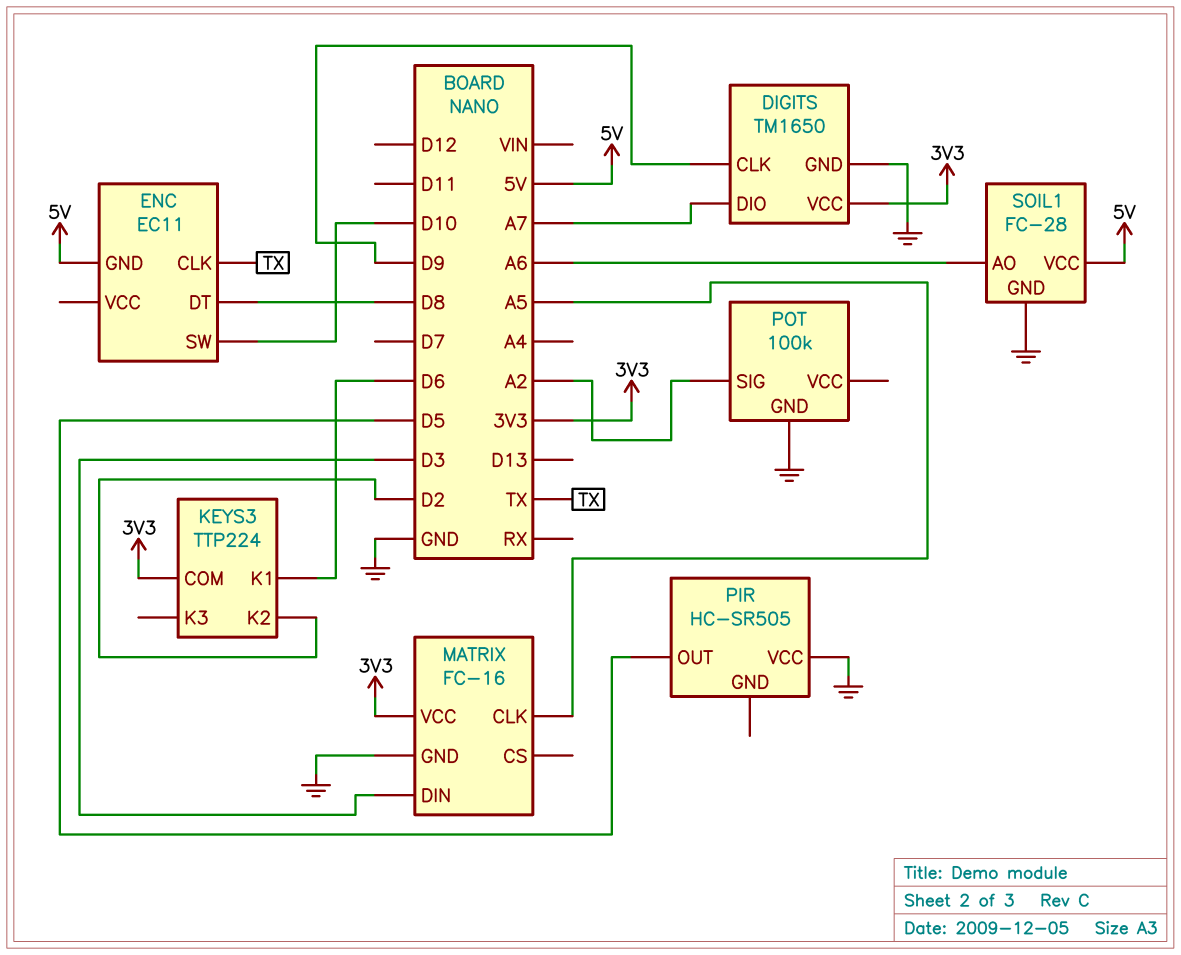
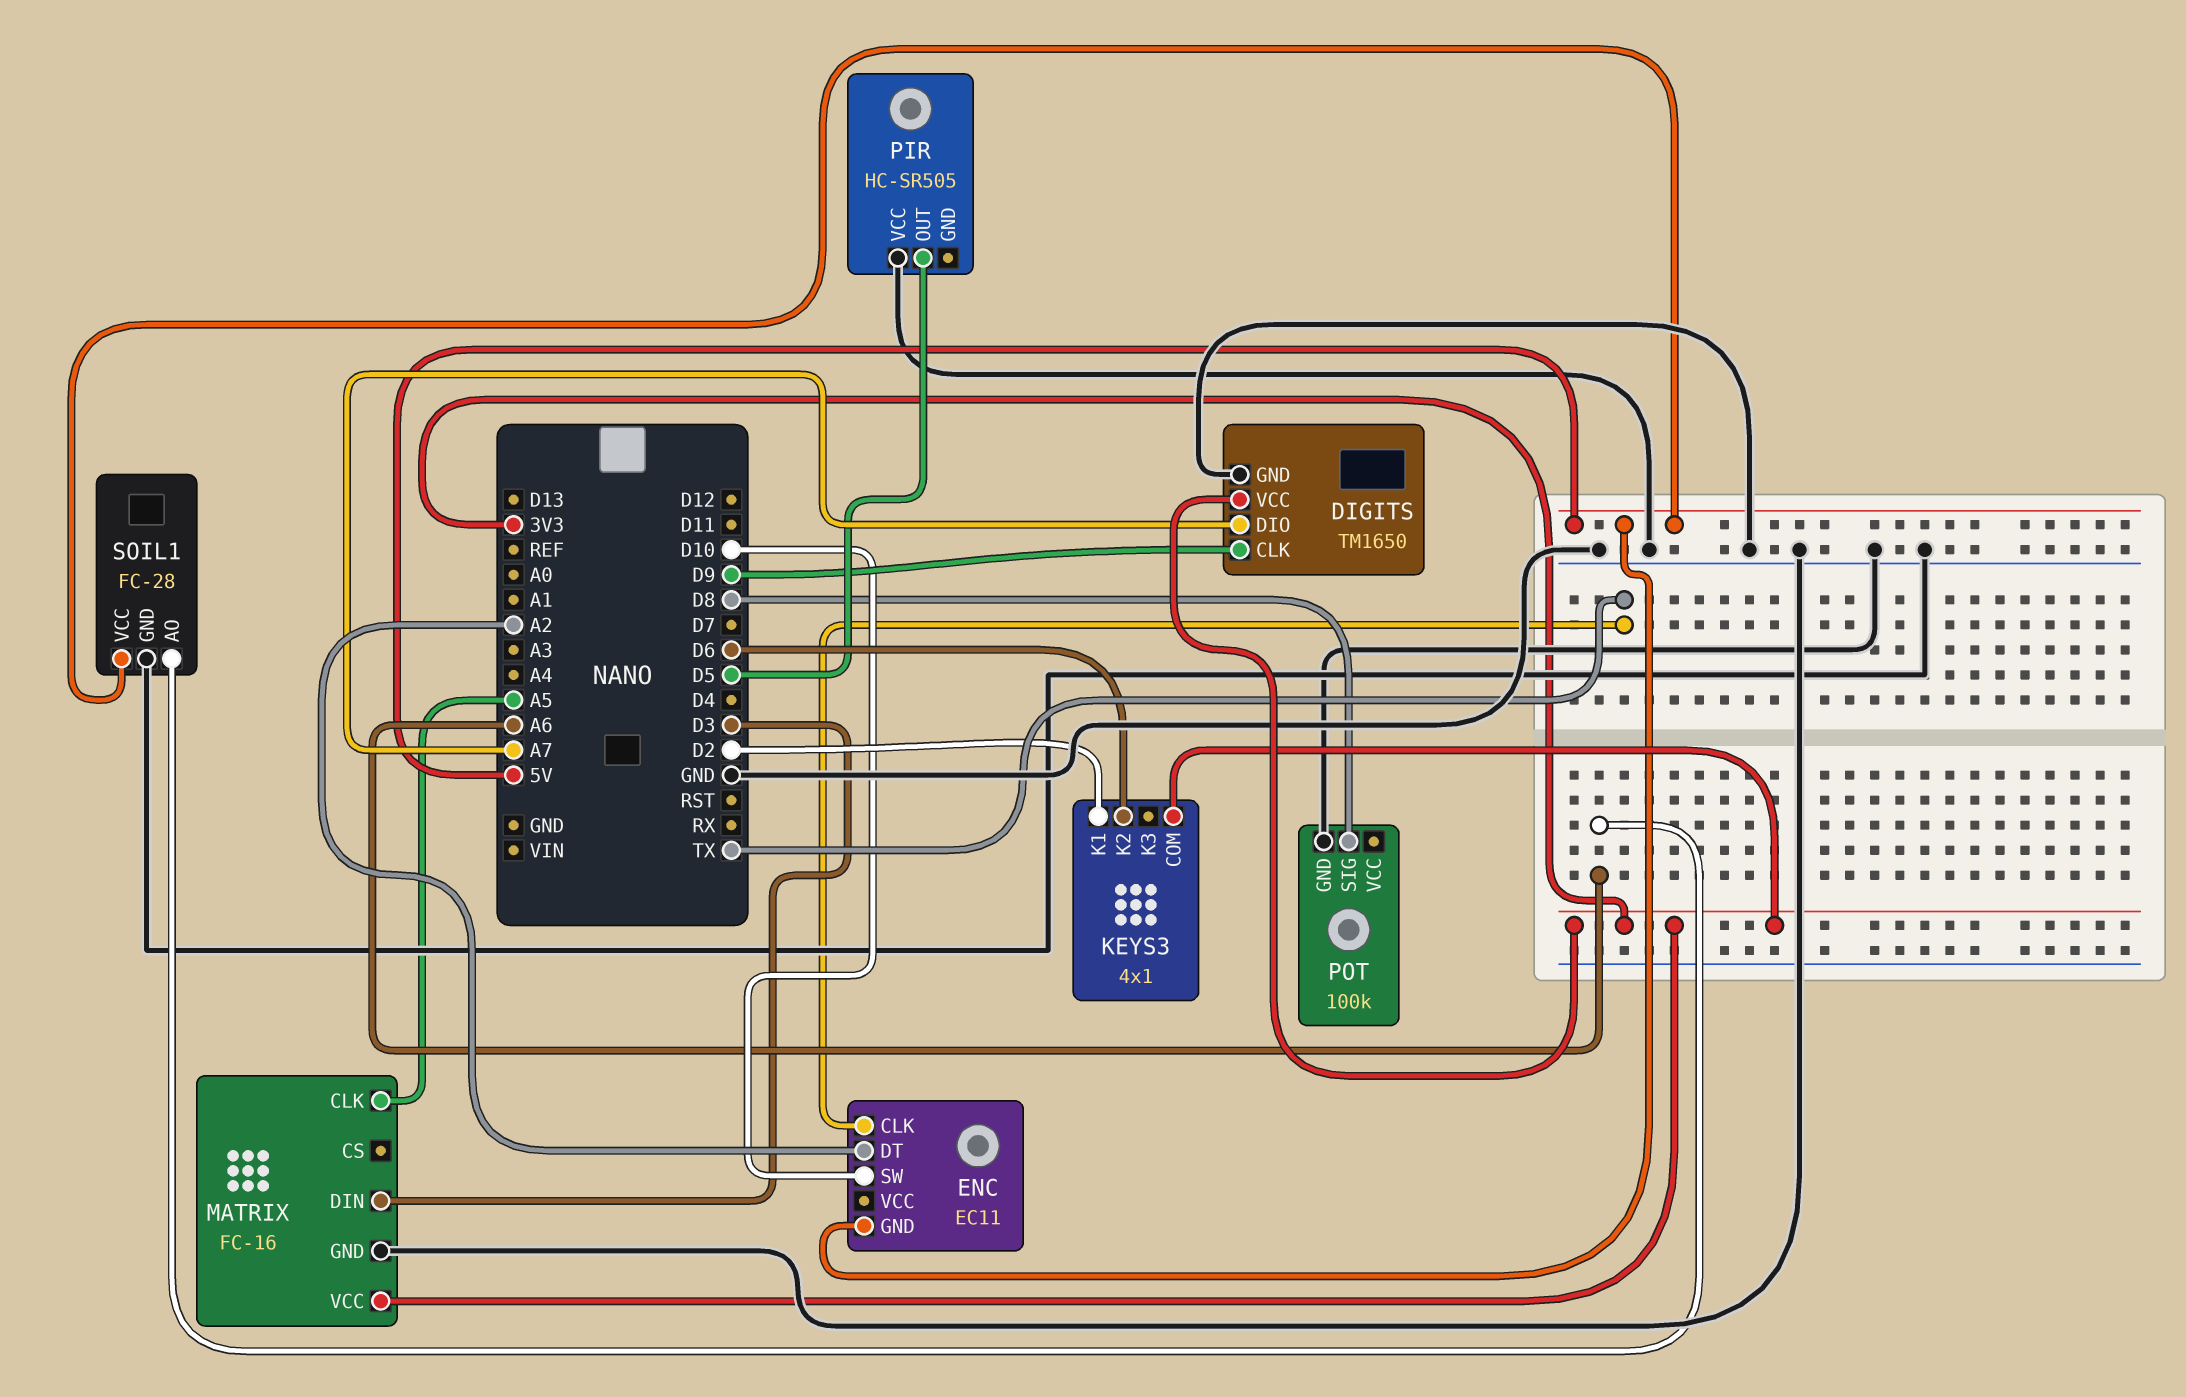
ENC pin DT: D8 -> A2
KEYS3: TTP224 -> 4x1
KEYS3 pin K1: D6 -> D2
KEYS3 pin K2: D2 -> D6
POT pin SIG: A2 -> D8

